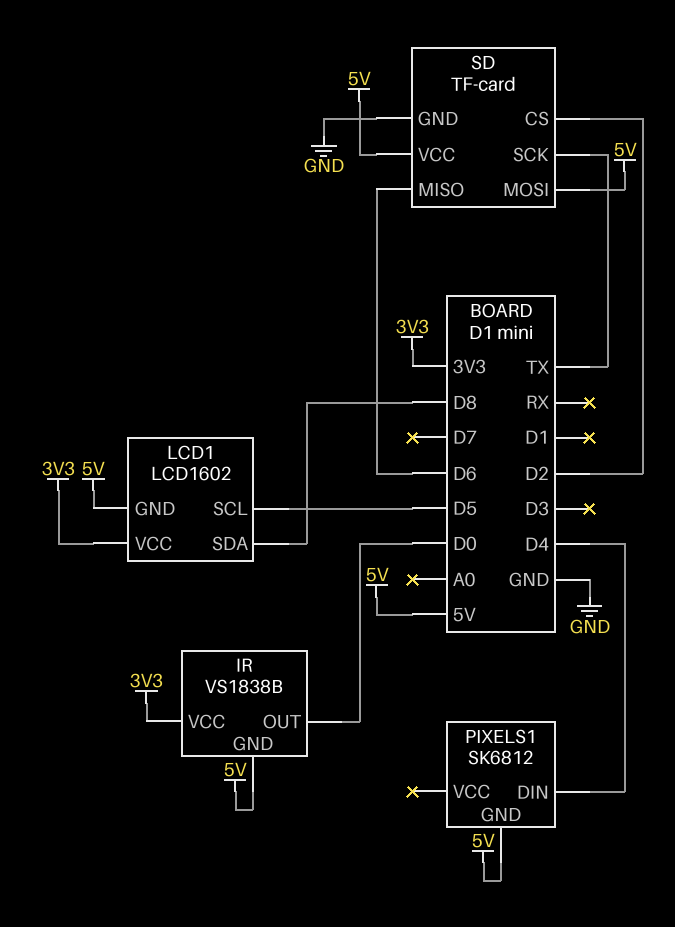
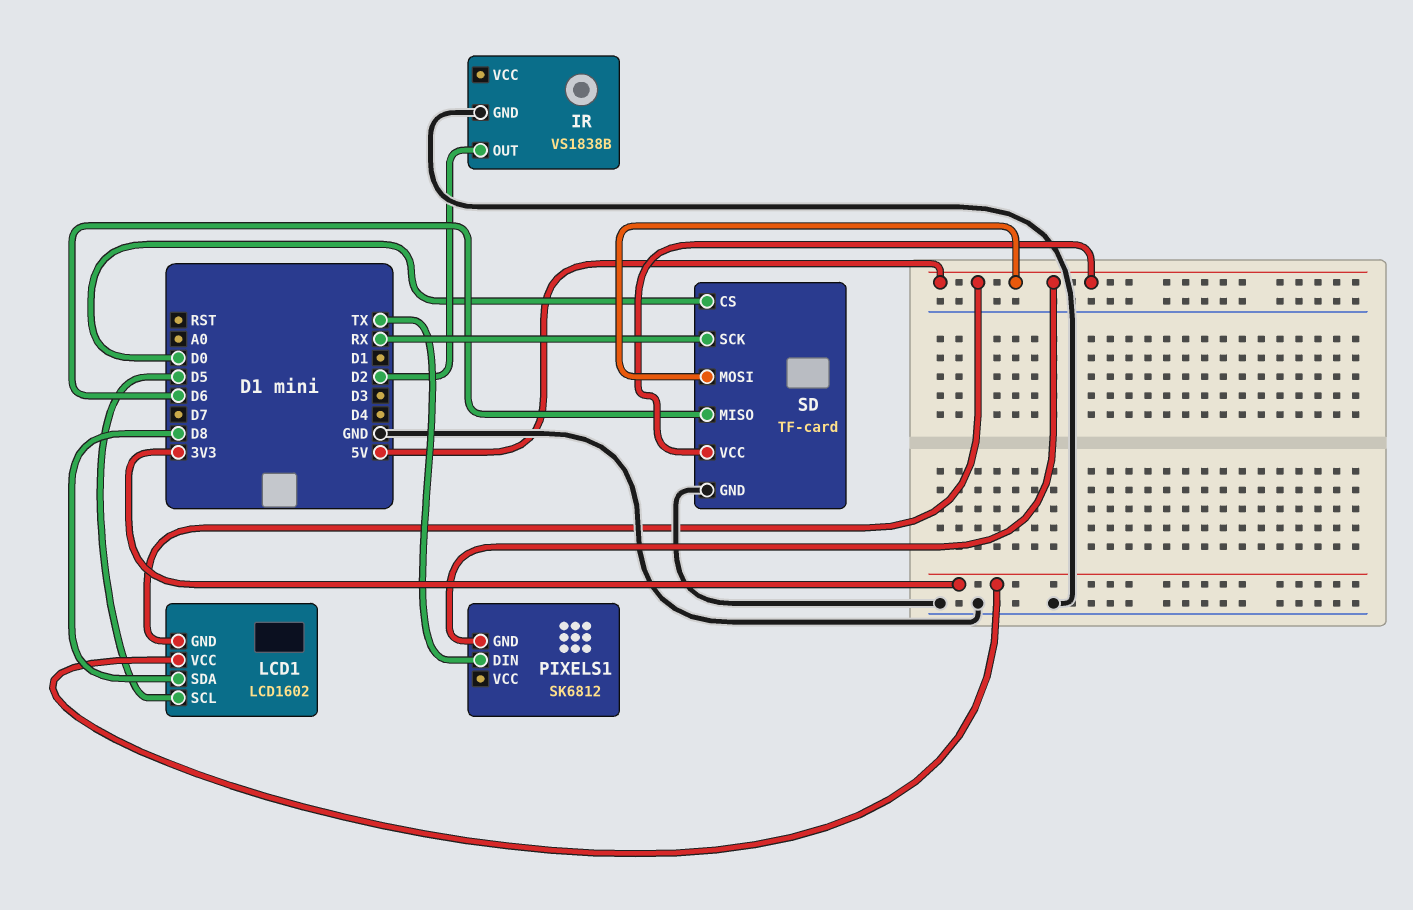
IR pin GND: 5V -> GND
IR pin OUT: D0 -> D2
IR pin VCC: 3V3 -> none
PIXELS1 pin DIN: D4 -> TX
SD pin CS: D2 -> D0
SD pin SCK: TX -> RX

